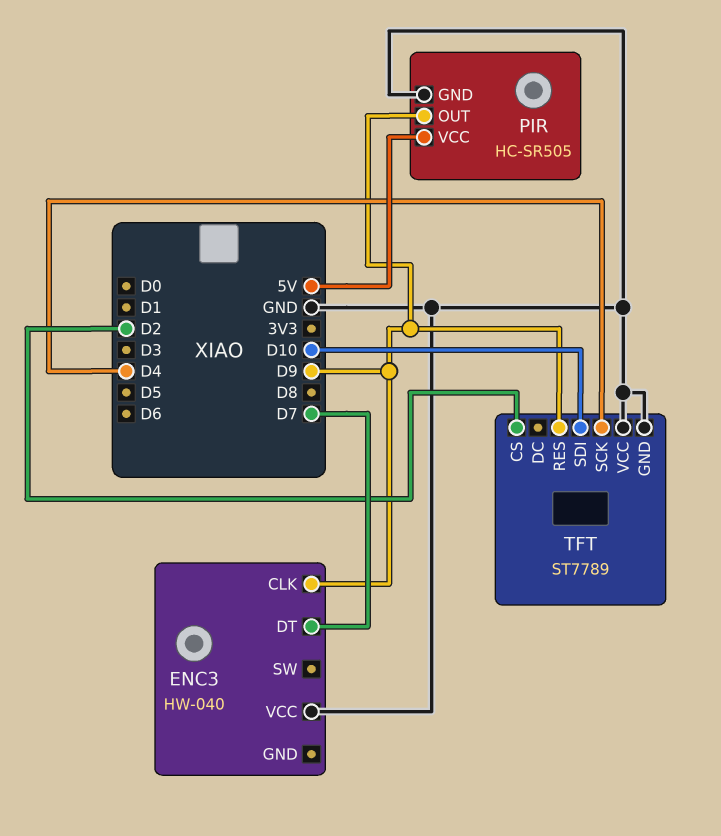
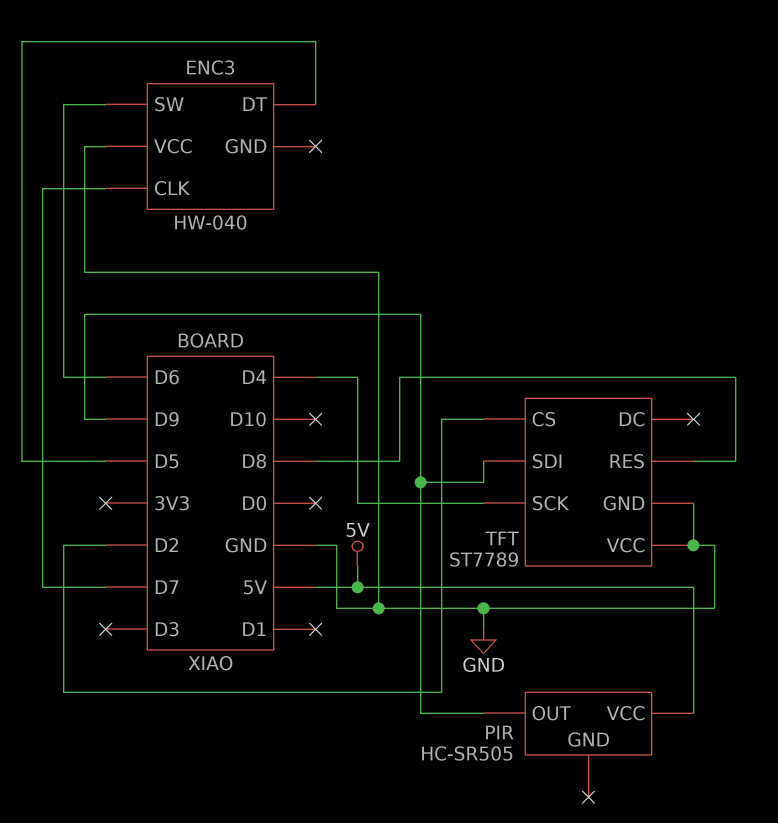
ENC3 pin CLK: D9 -> D7
ENC3 pin DT: D7 -> D5
ENC3 pin SW: none -> D6
PIR pin GND: GND -> none
TFT pin RES: D9 -> D8
TFT pin SDI: D10 -> D9

